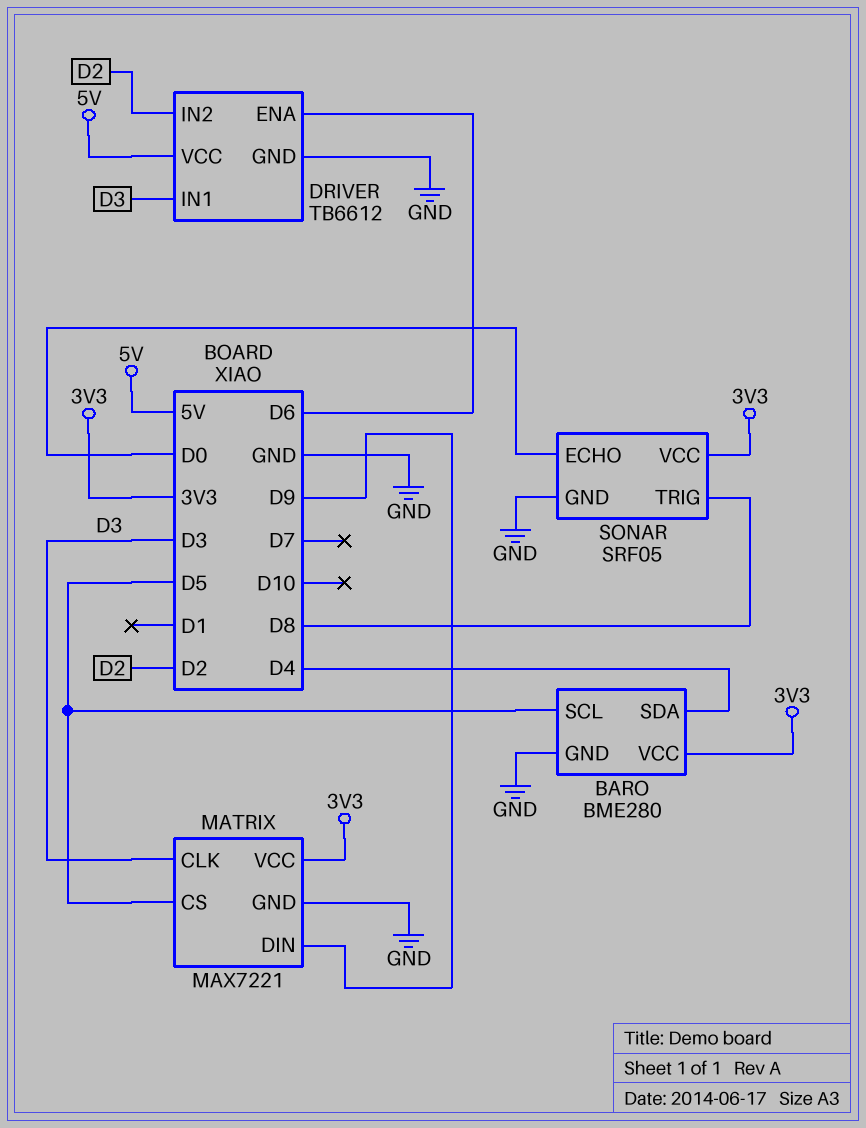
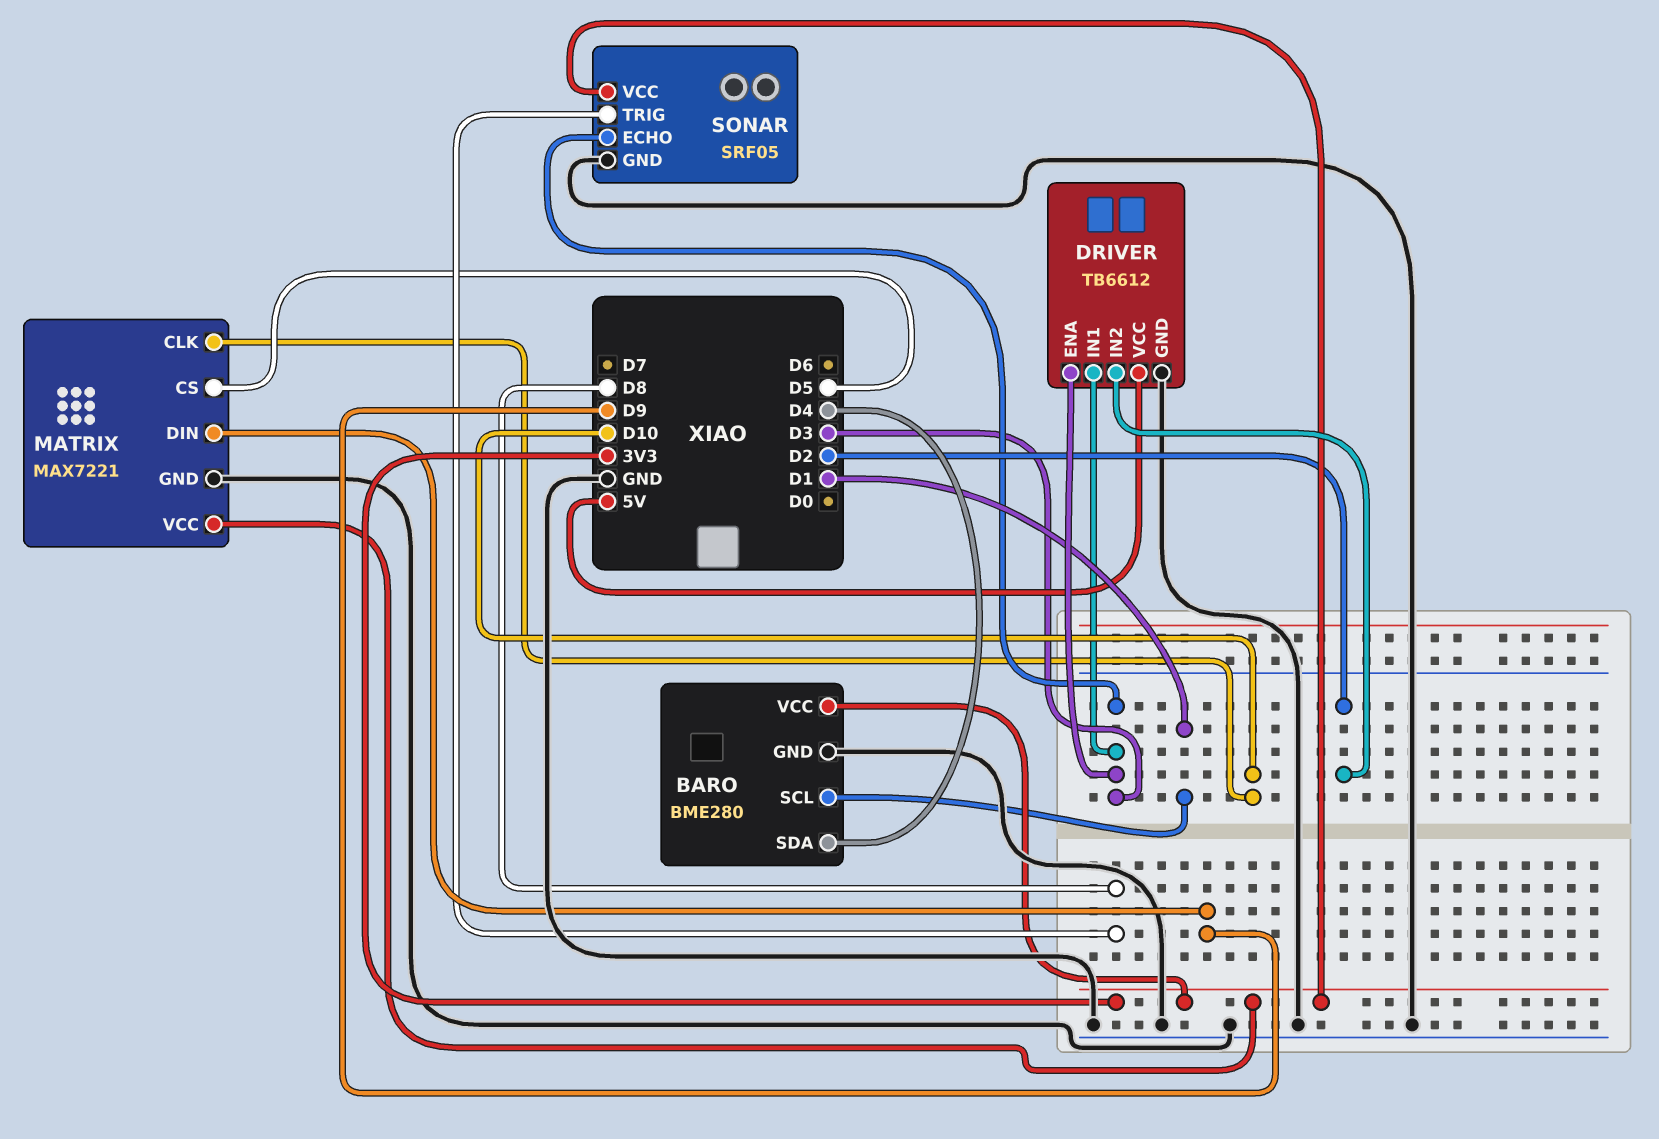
BARO pin SCL: D5 -> D1
DRIVER pin ENA: D6 -> D3
MATRIX pin CLK: D3 -> D10
SONAR pin ECHO: D0 -> D3

